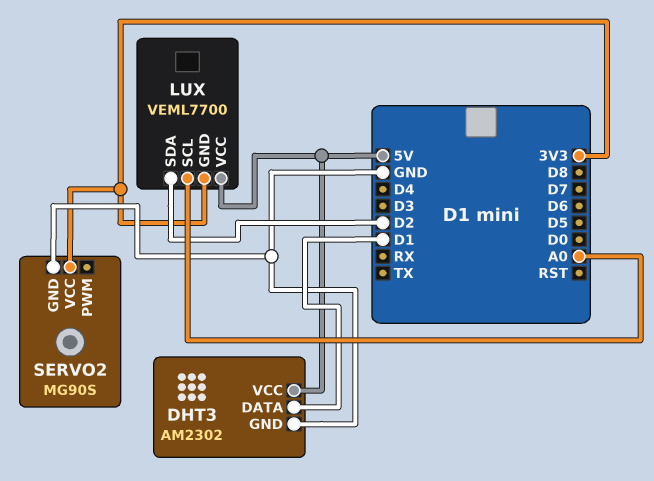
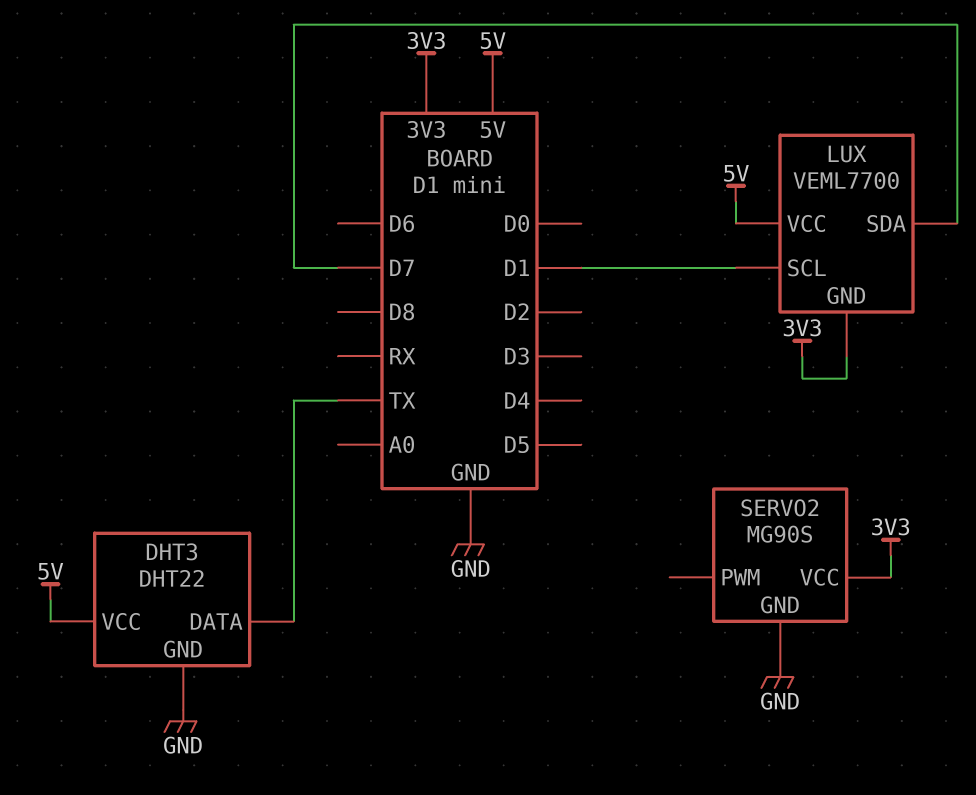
DHT3: AM2302 -> DHT22
DHT3 pin DATA: D1 -> TX
LUX pin SCL: A0 -> D1
LUX pin SDA: D2 -> D7

